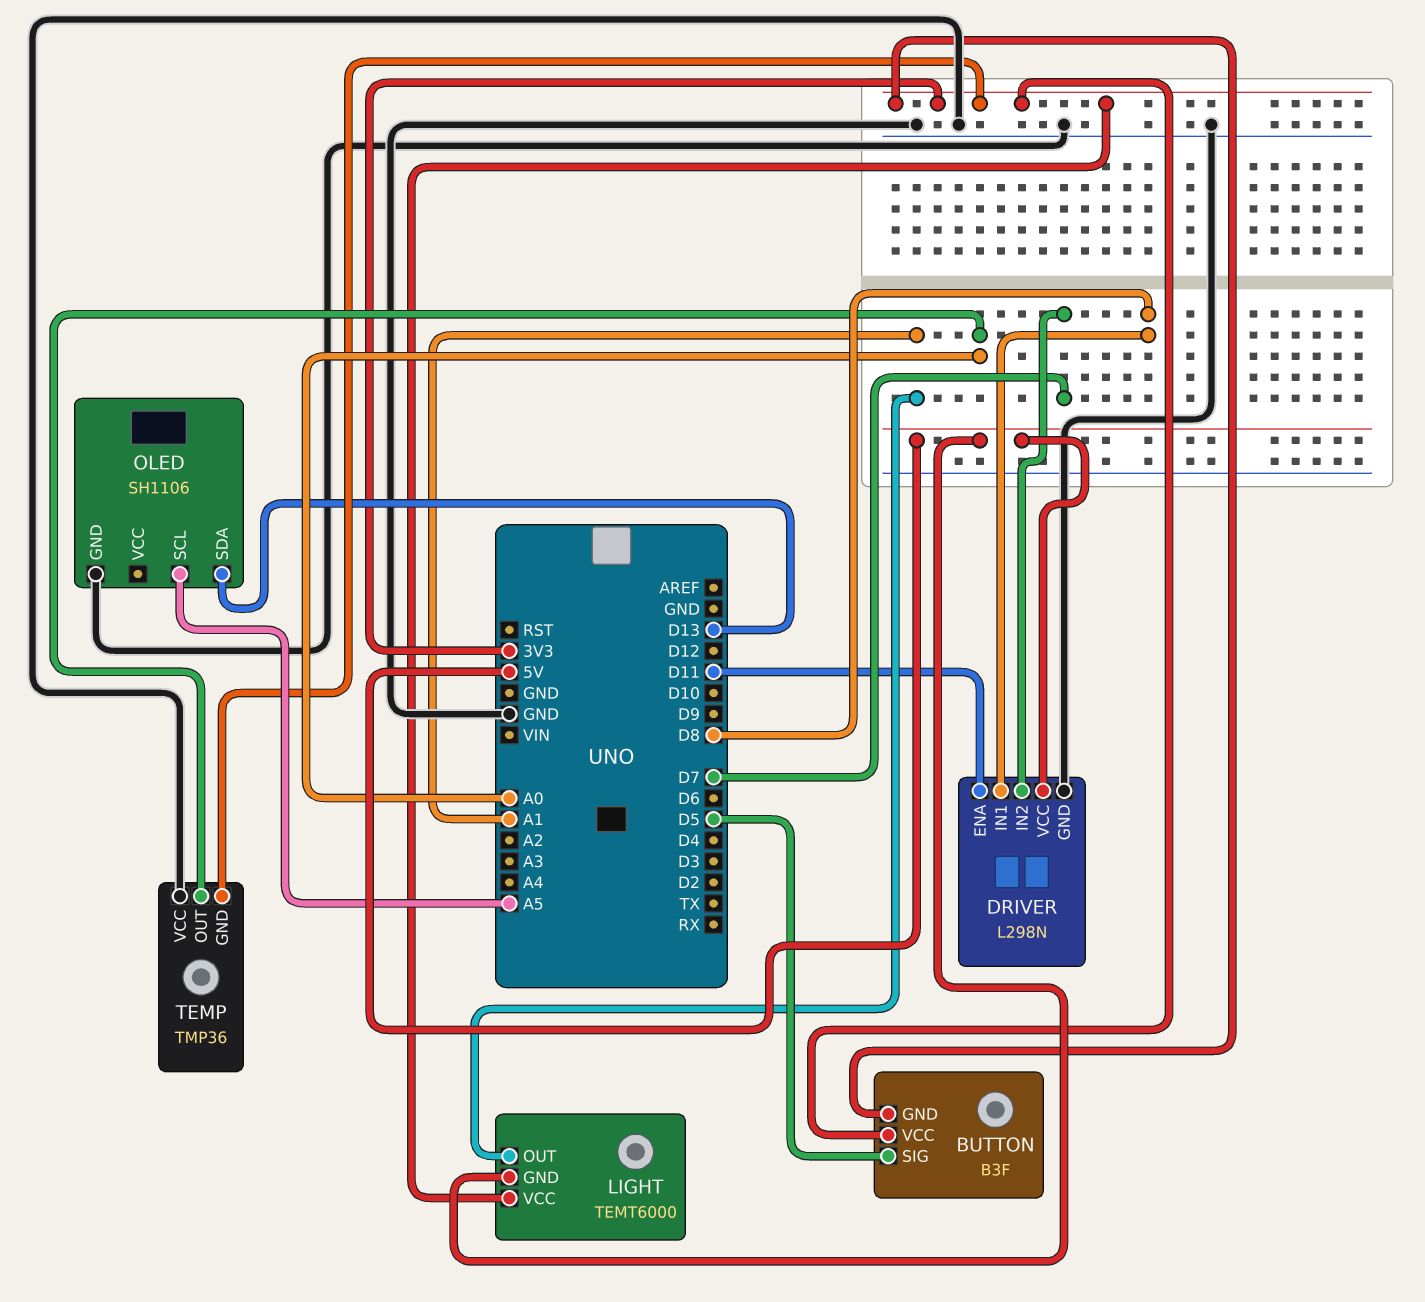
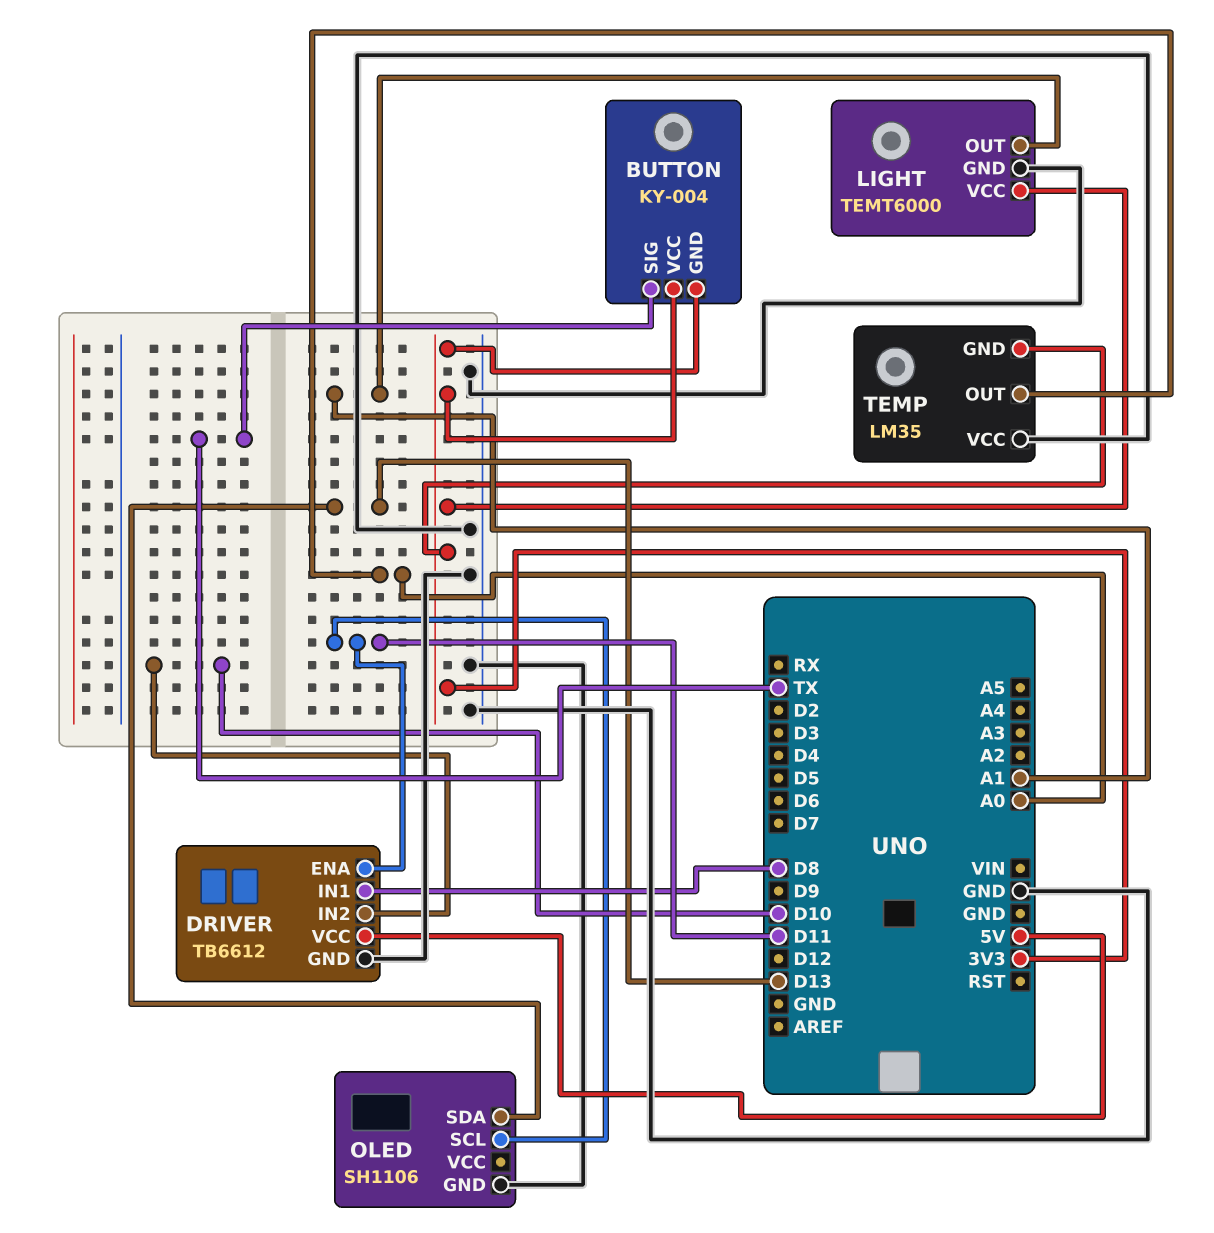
BUTTON: B3F -> KY-004
BUTTON pin SIG: D5 -> TX
DRIVER: L298N -> TB6612
DRIVER pin IN2: D7 -> D10
LIGHT pin GND: 5V -> GND
OLED pin SCL: A5 -> D11
TEMP: TMP36 -> LM35

